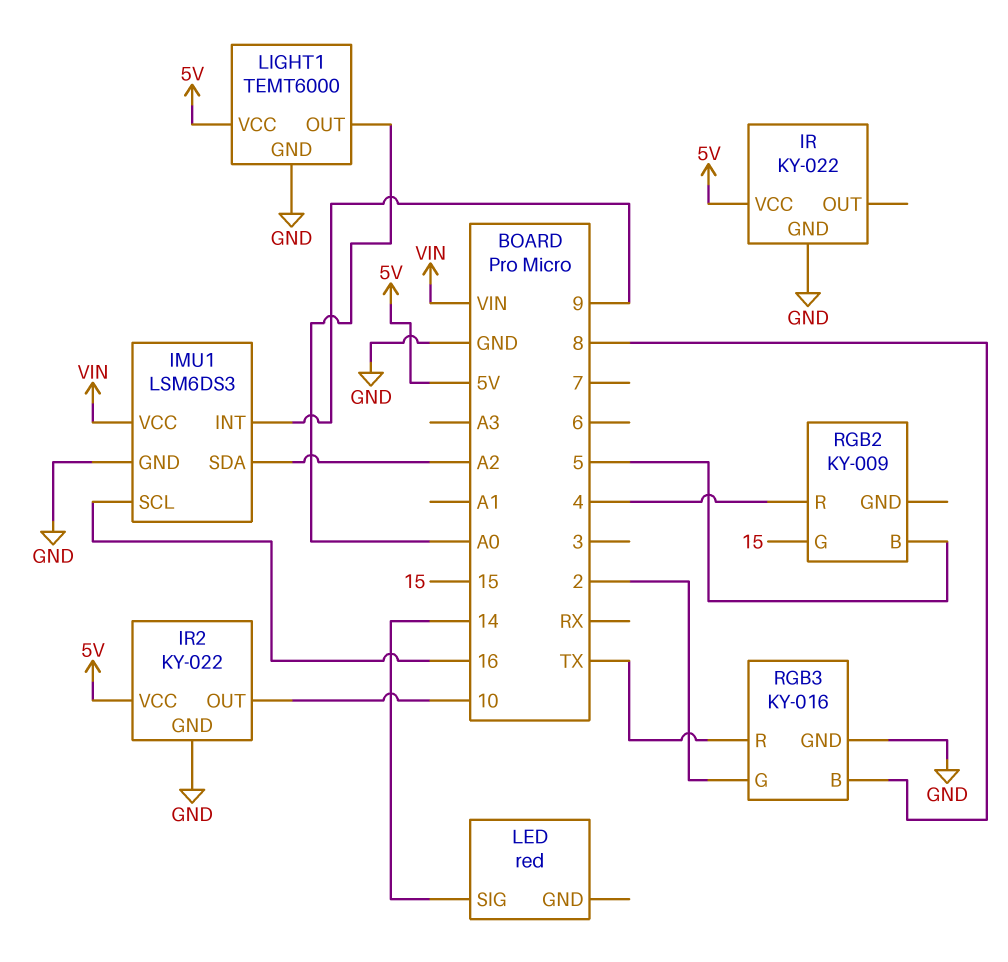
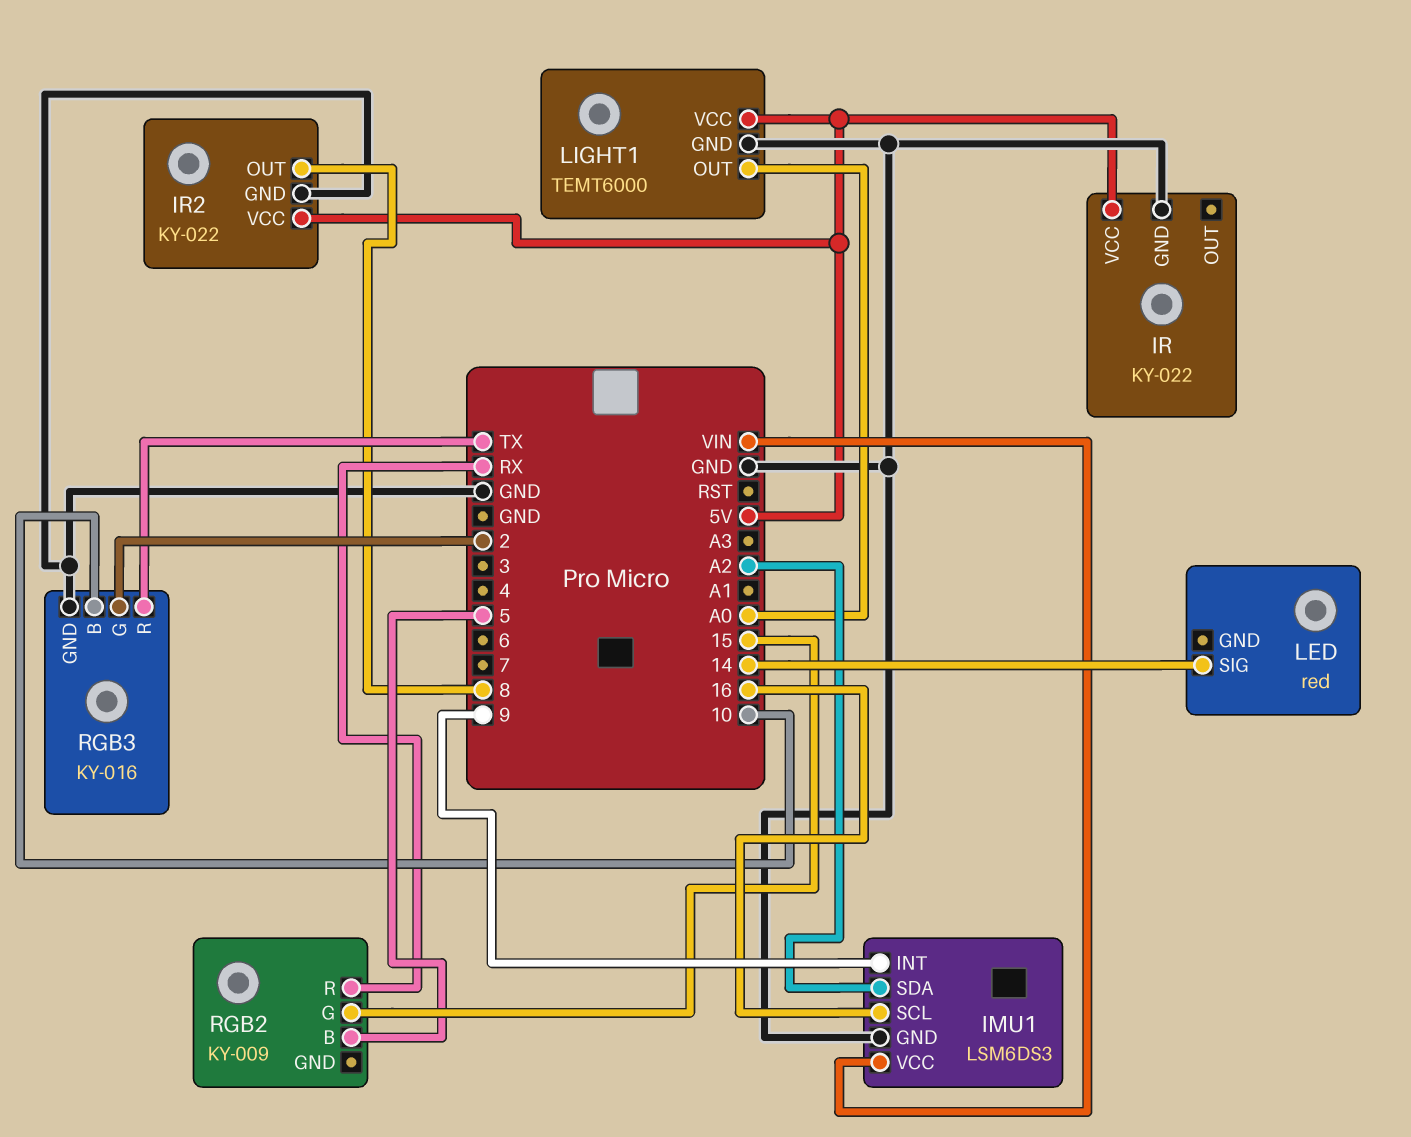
IR2 pin OUT: 10 -> 8
RGB2 pin R: 4 -> RX
RGB3 pin B: 8 -> 10

